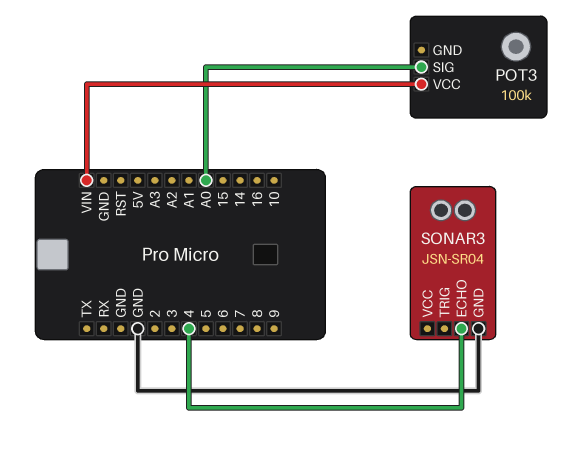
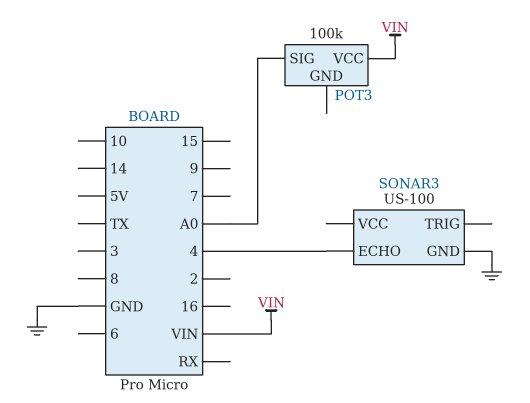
SONAR3: JSN-SR04 -> US-100

